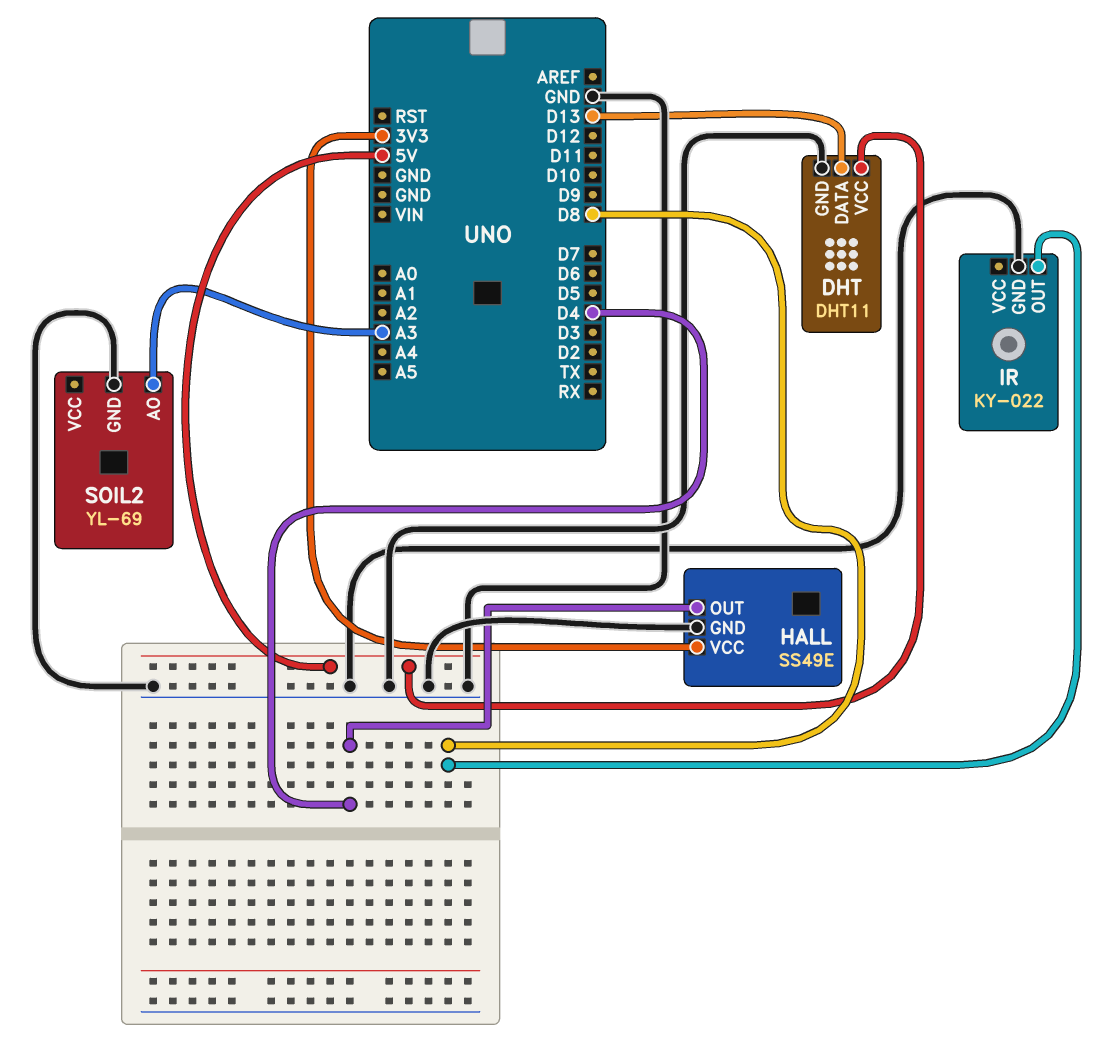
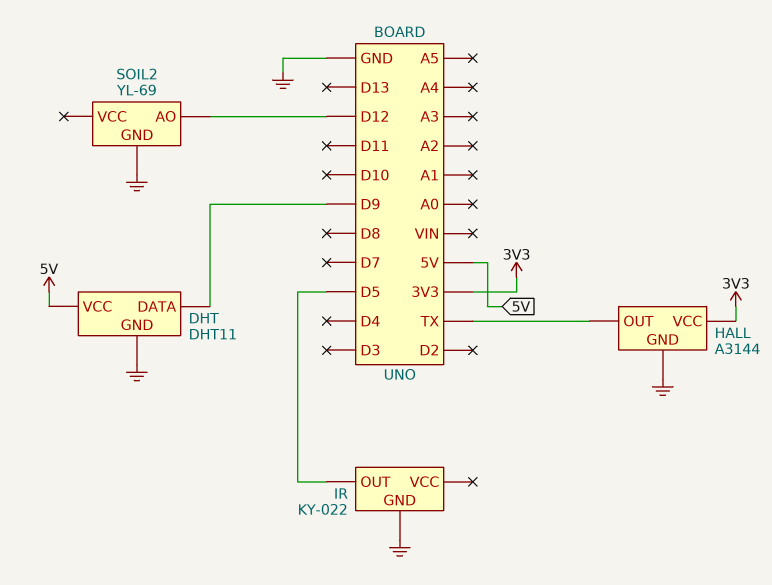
DHT pin DATA: D13 -> D9
HALL: SS49E -> A3144
HALL pin OUT: D4 -> TX
IR pin OUT: D8 -> D5
SOIL2 pin AO: A3 -> D12

